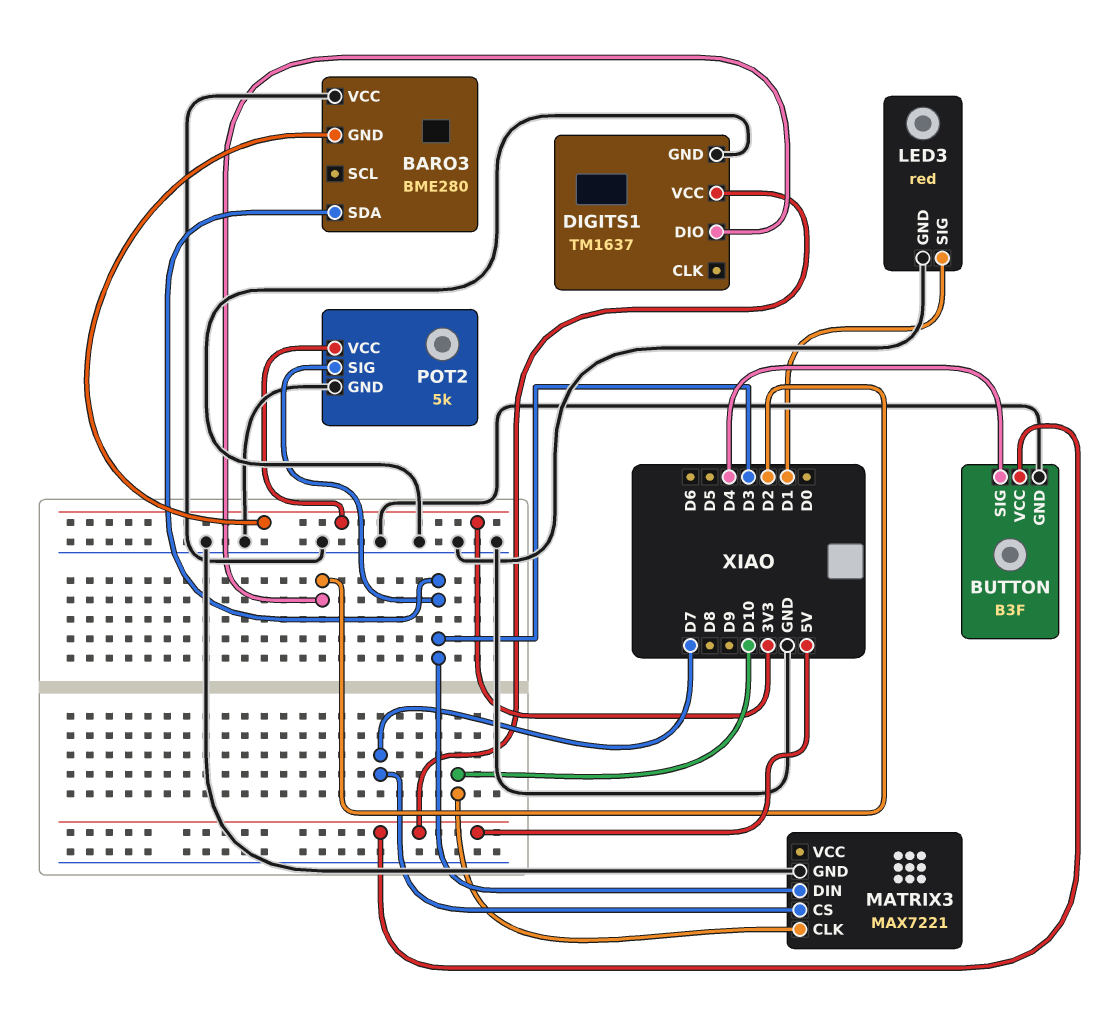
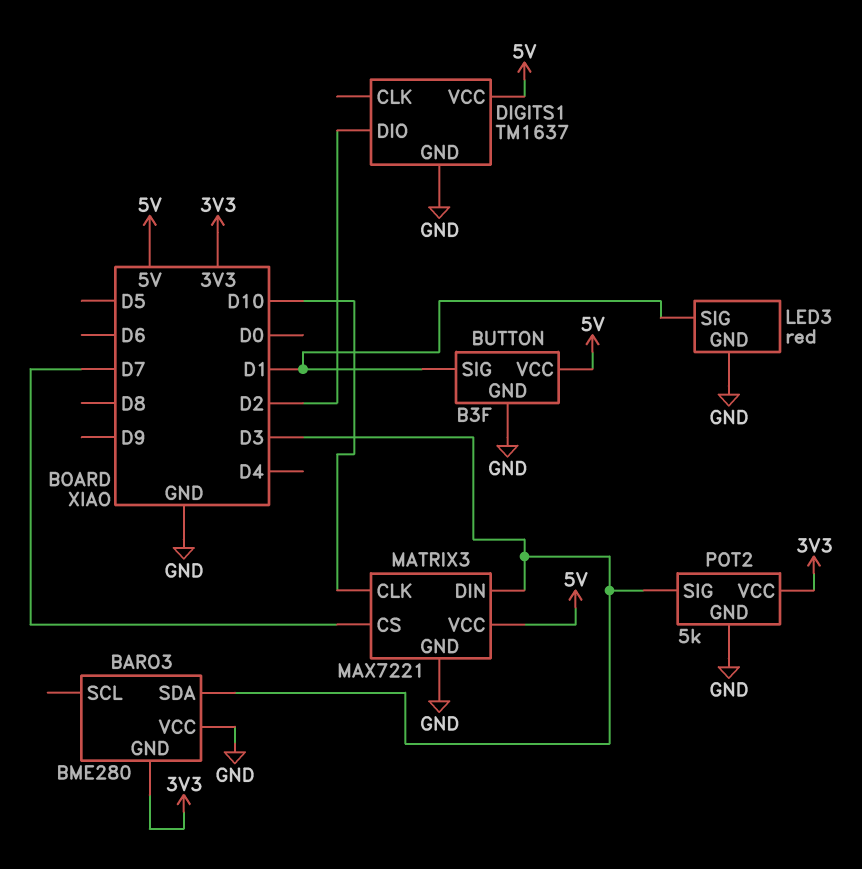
BUTTON pin SIG: D4 -> D1
MATRIX3 pin VCC: none -> 5V

